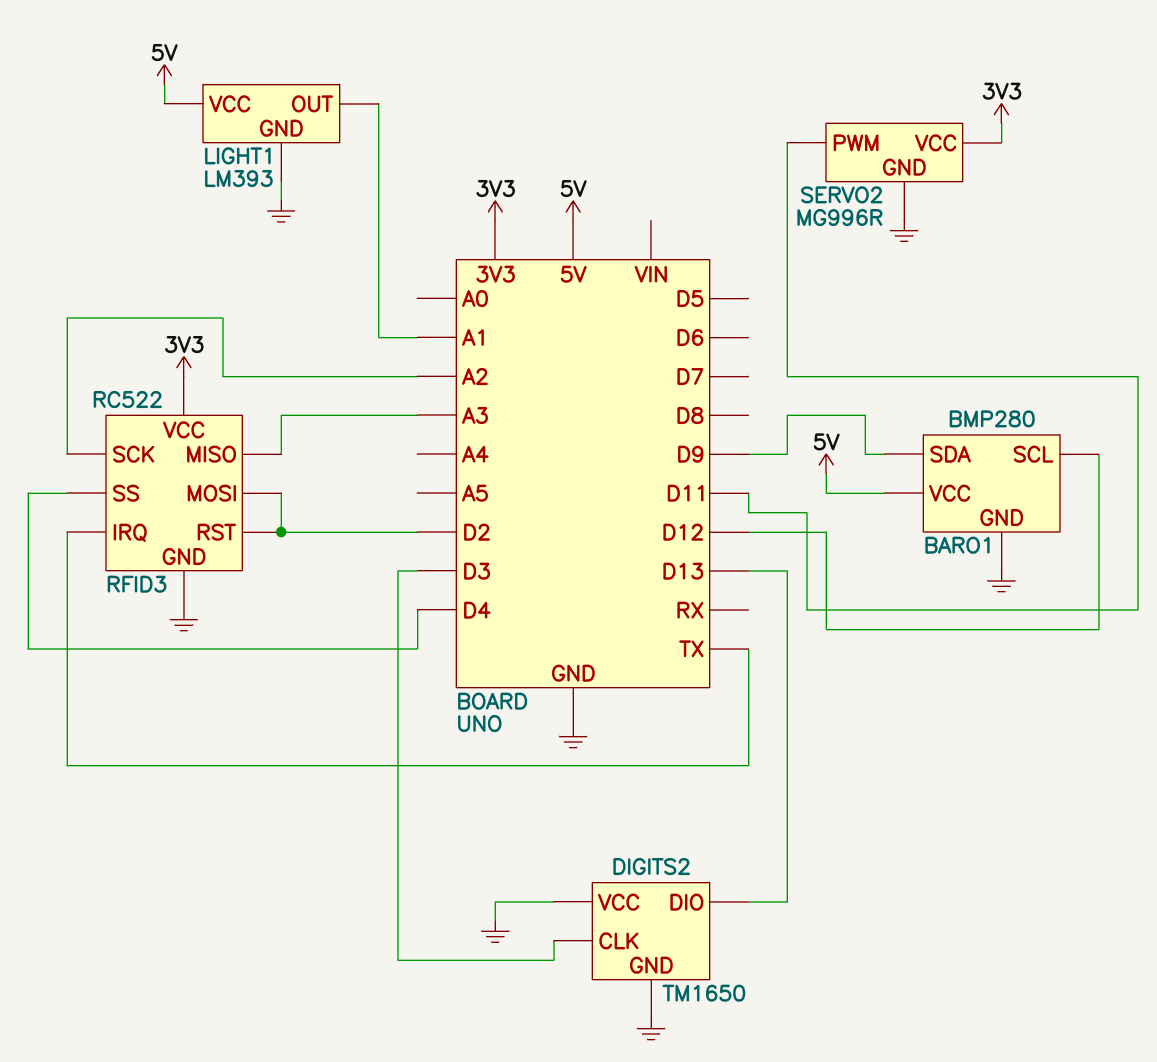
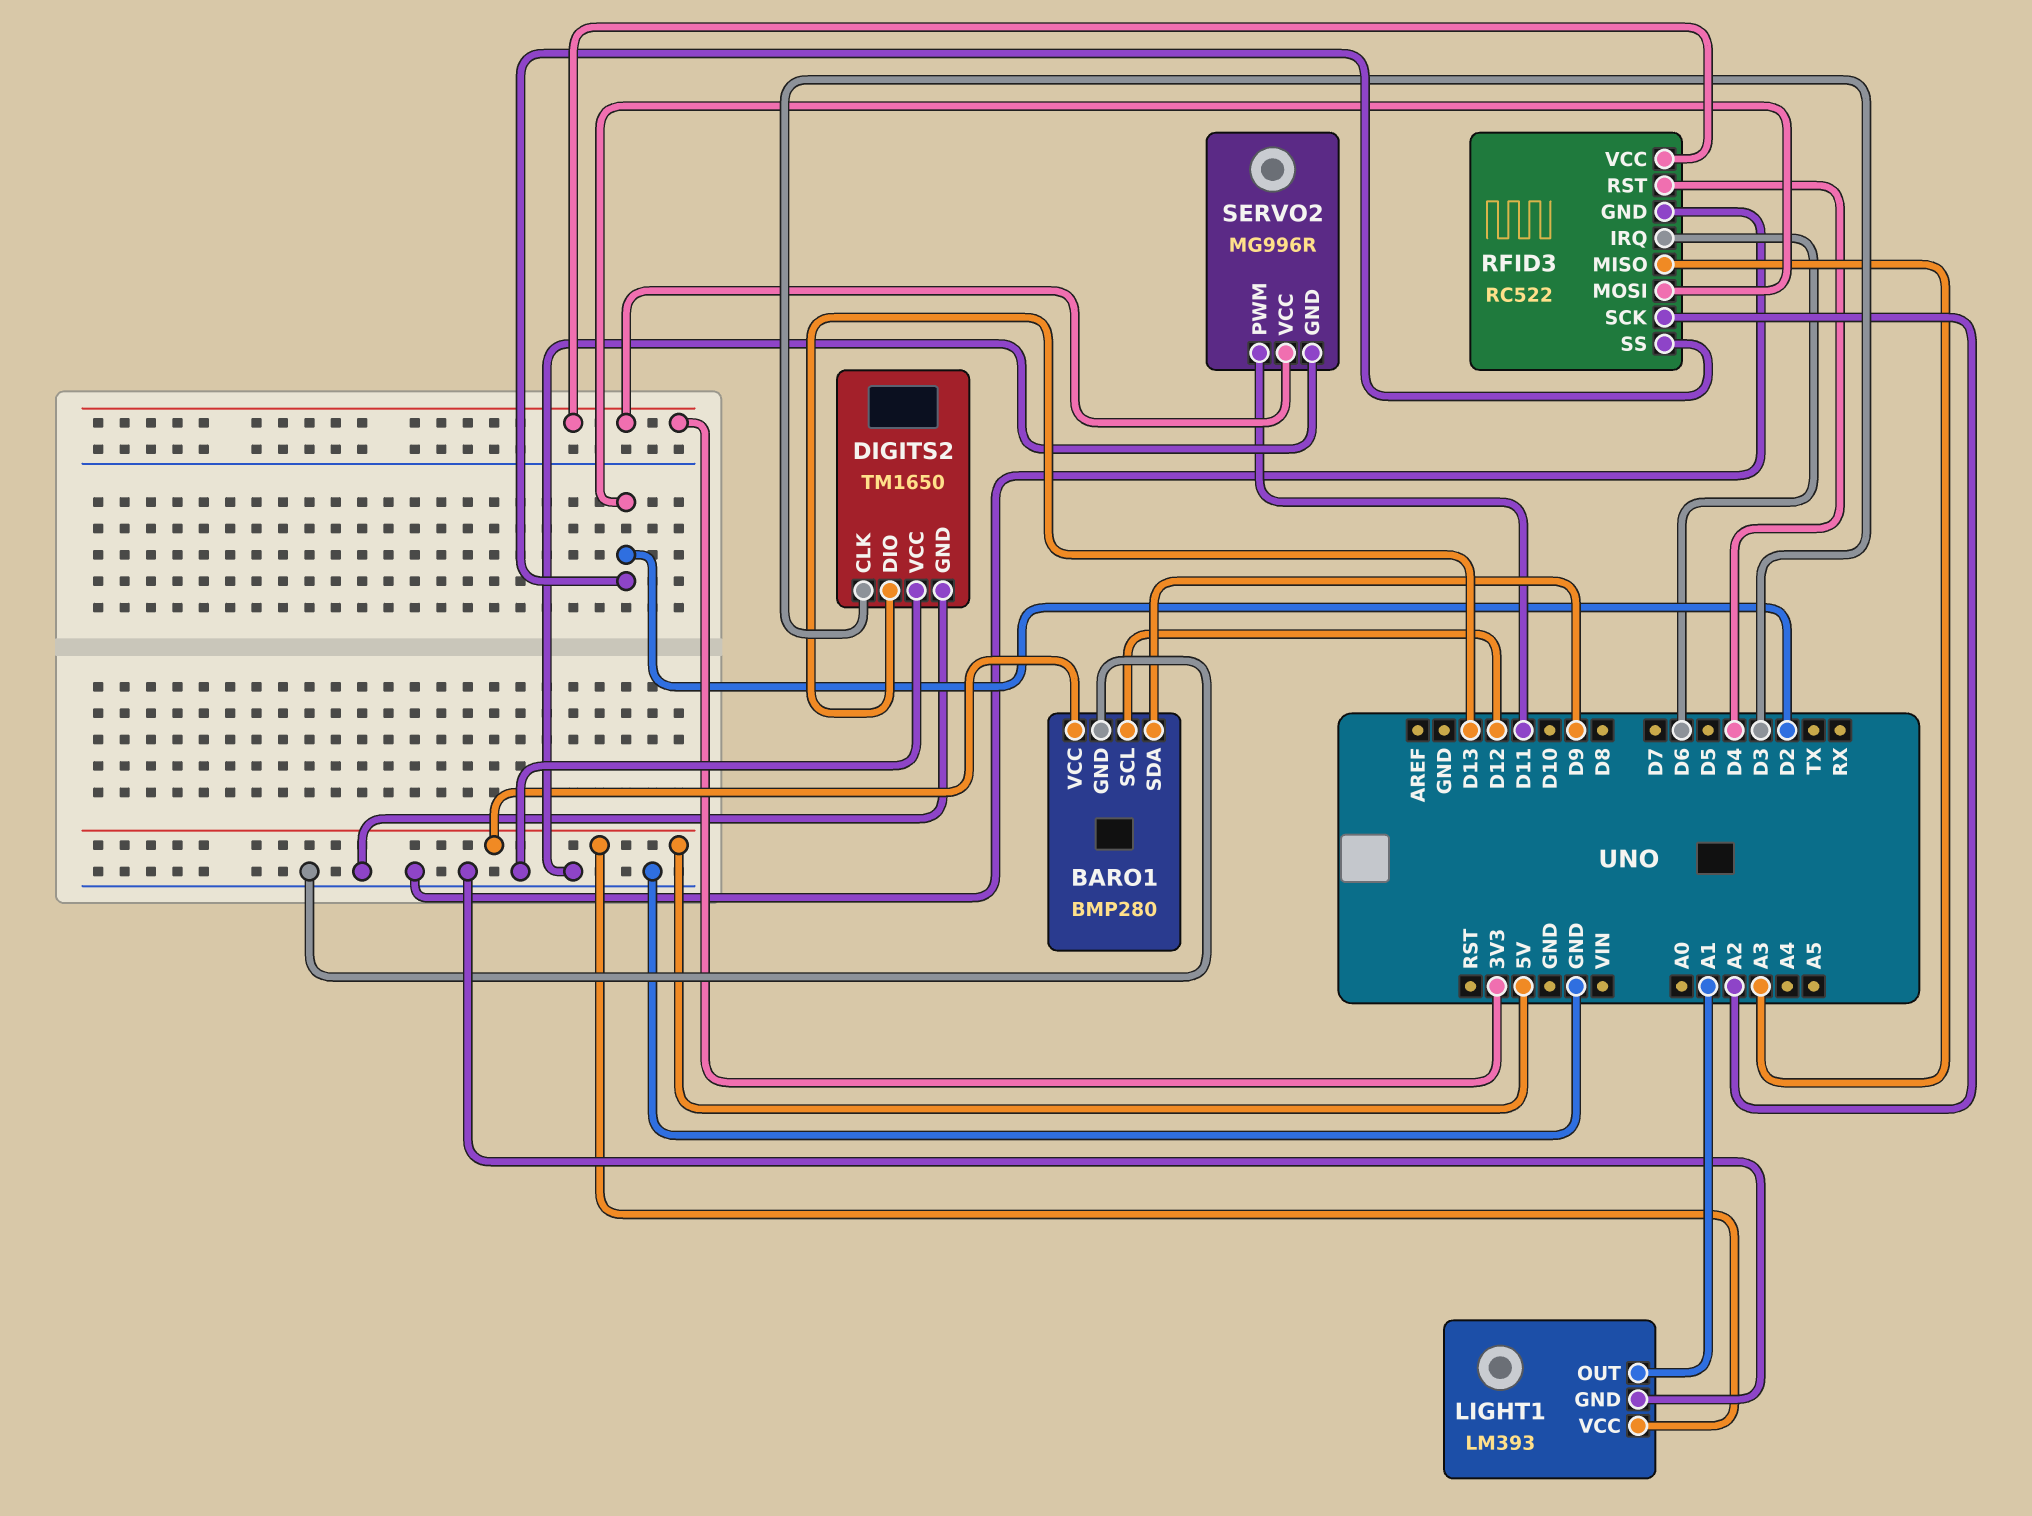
RFID3 pin IRQ: TX -> D6
RFID3 pin RST: D2 -> D4
RFID3 pin SS: D4 -> D2

